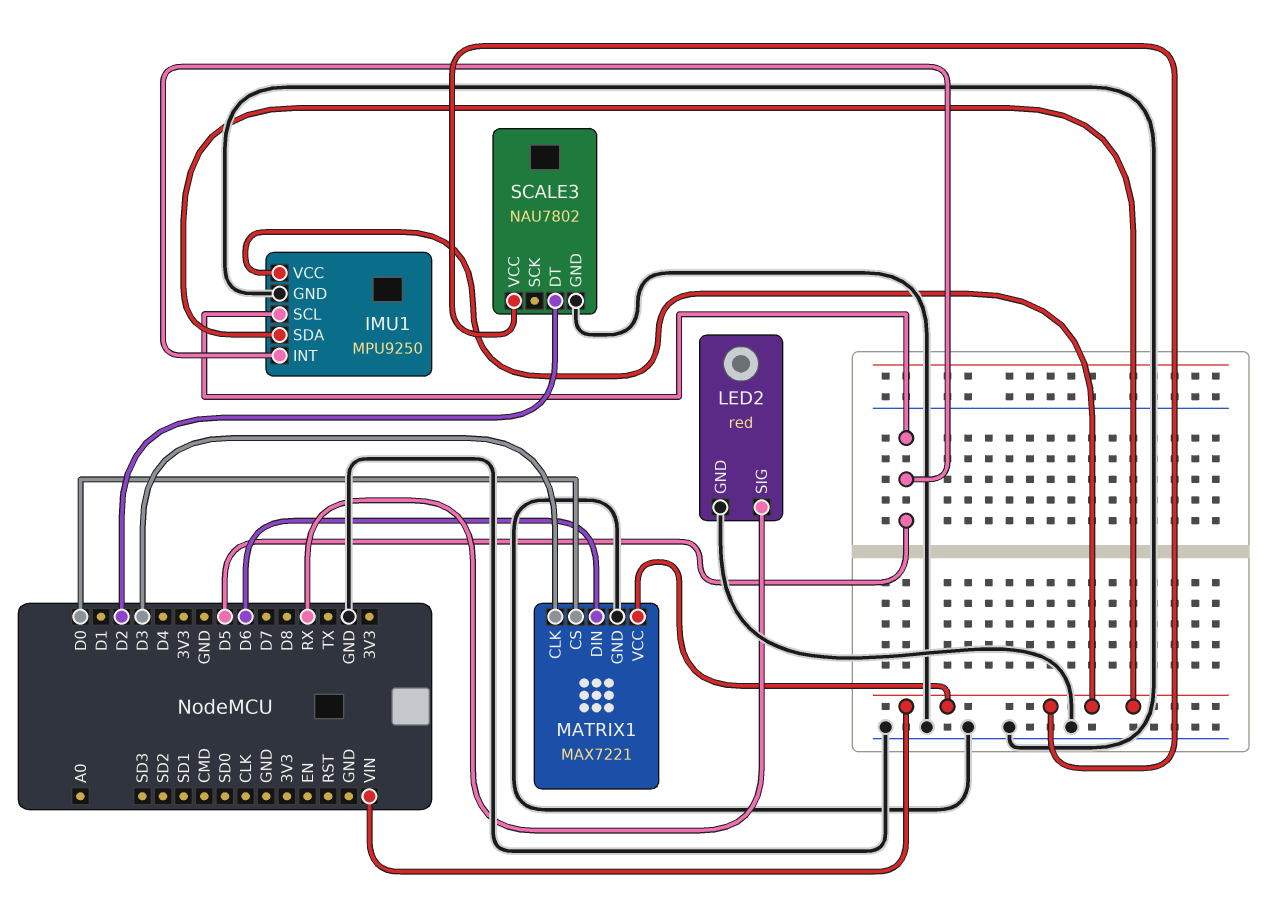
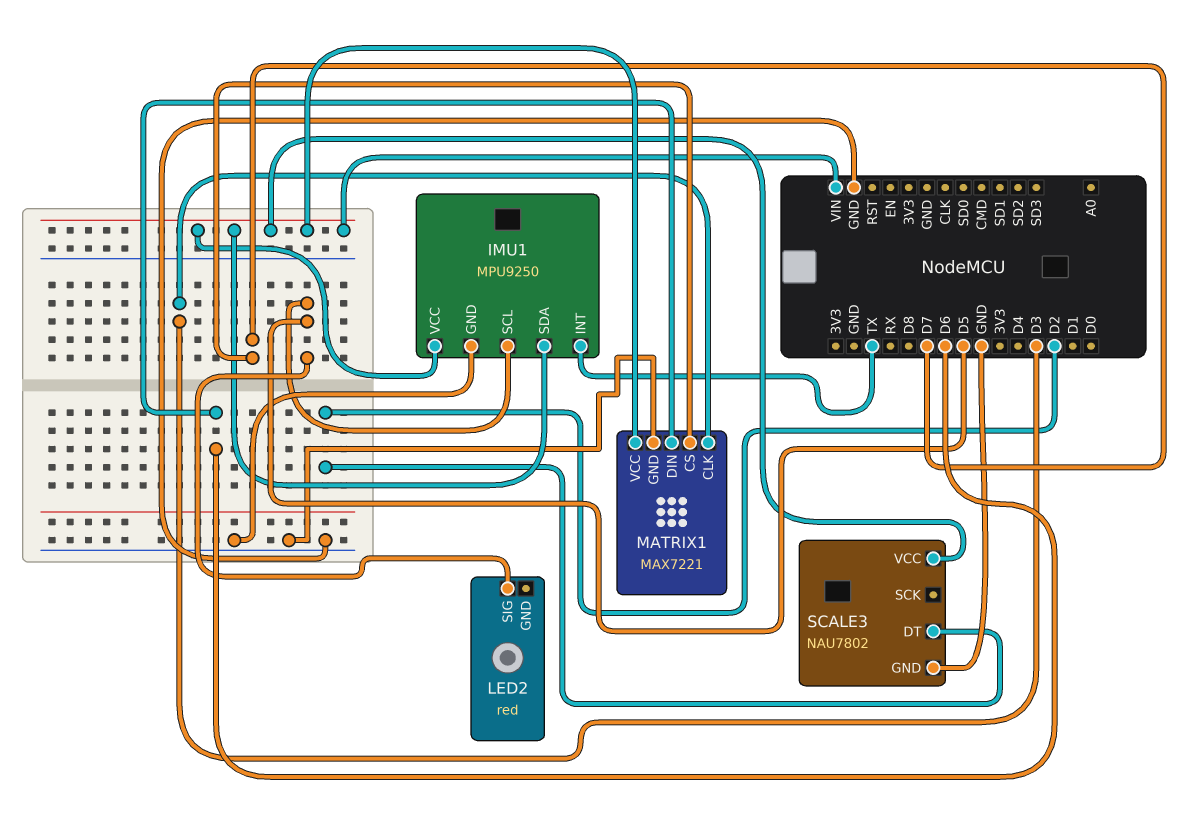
IMU1 pin INT: D5 -> TX
LED2 pin GND: GND -> none
LED2 pin SIG: RX -> D5
MATRIX1 pin CS: D0 -> D7

